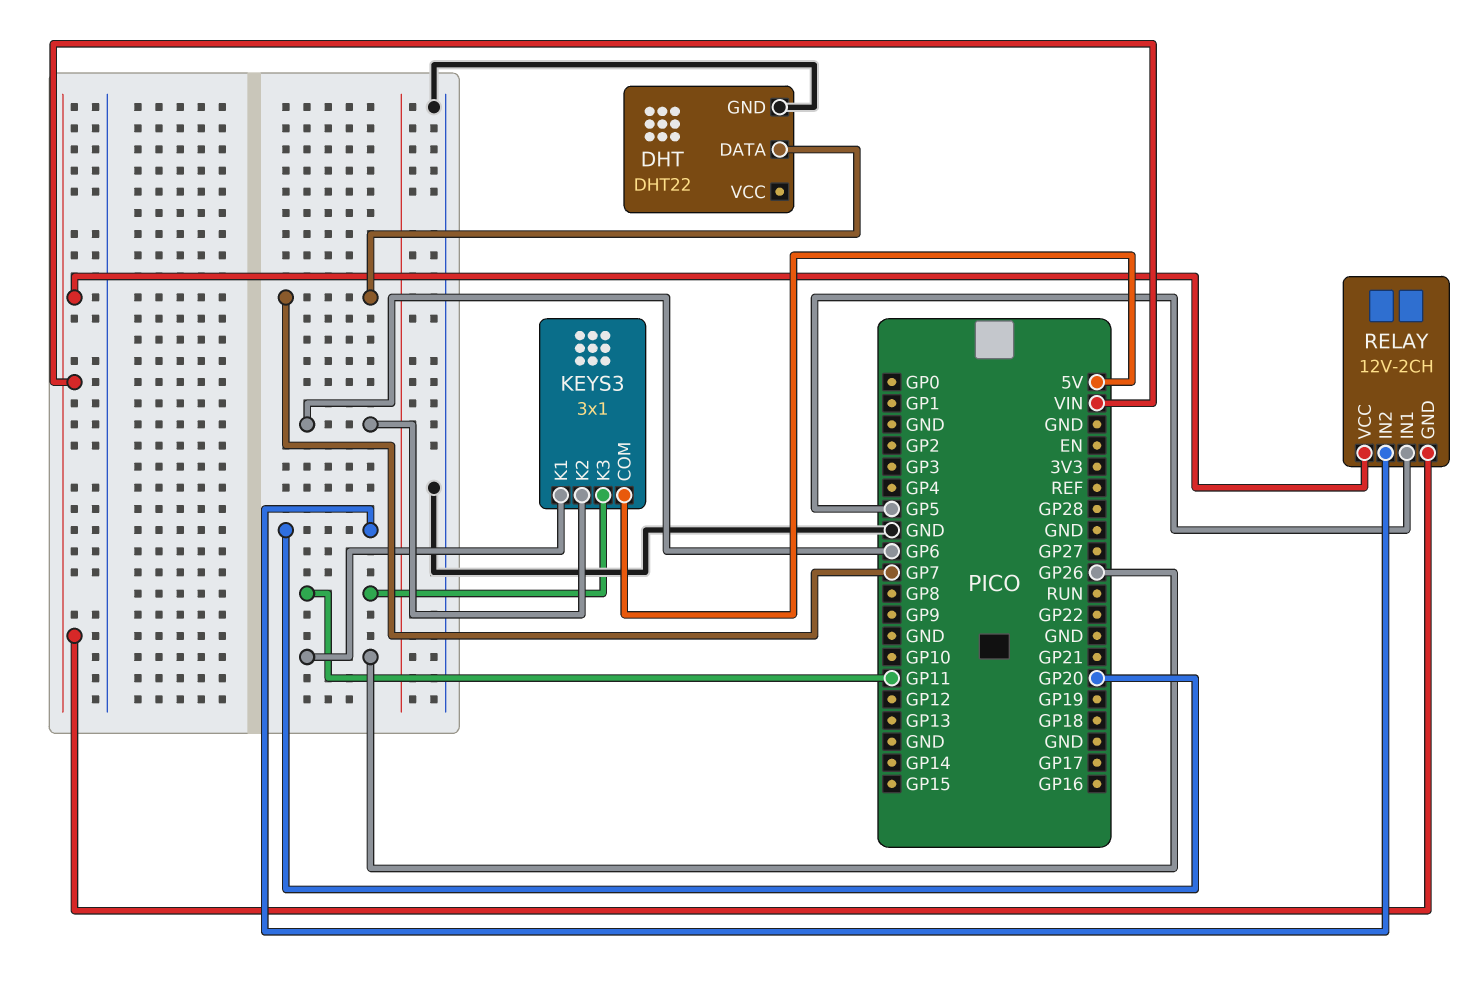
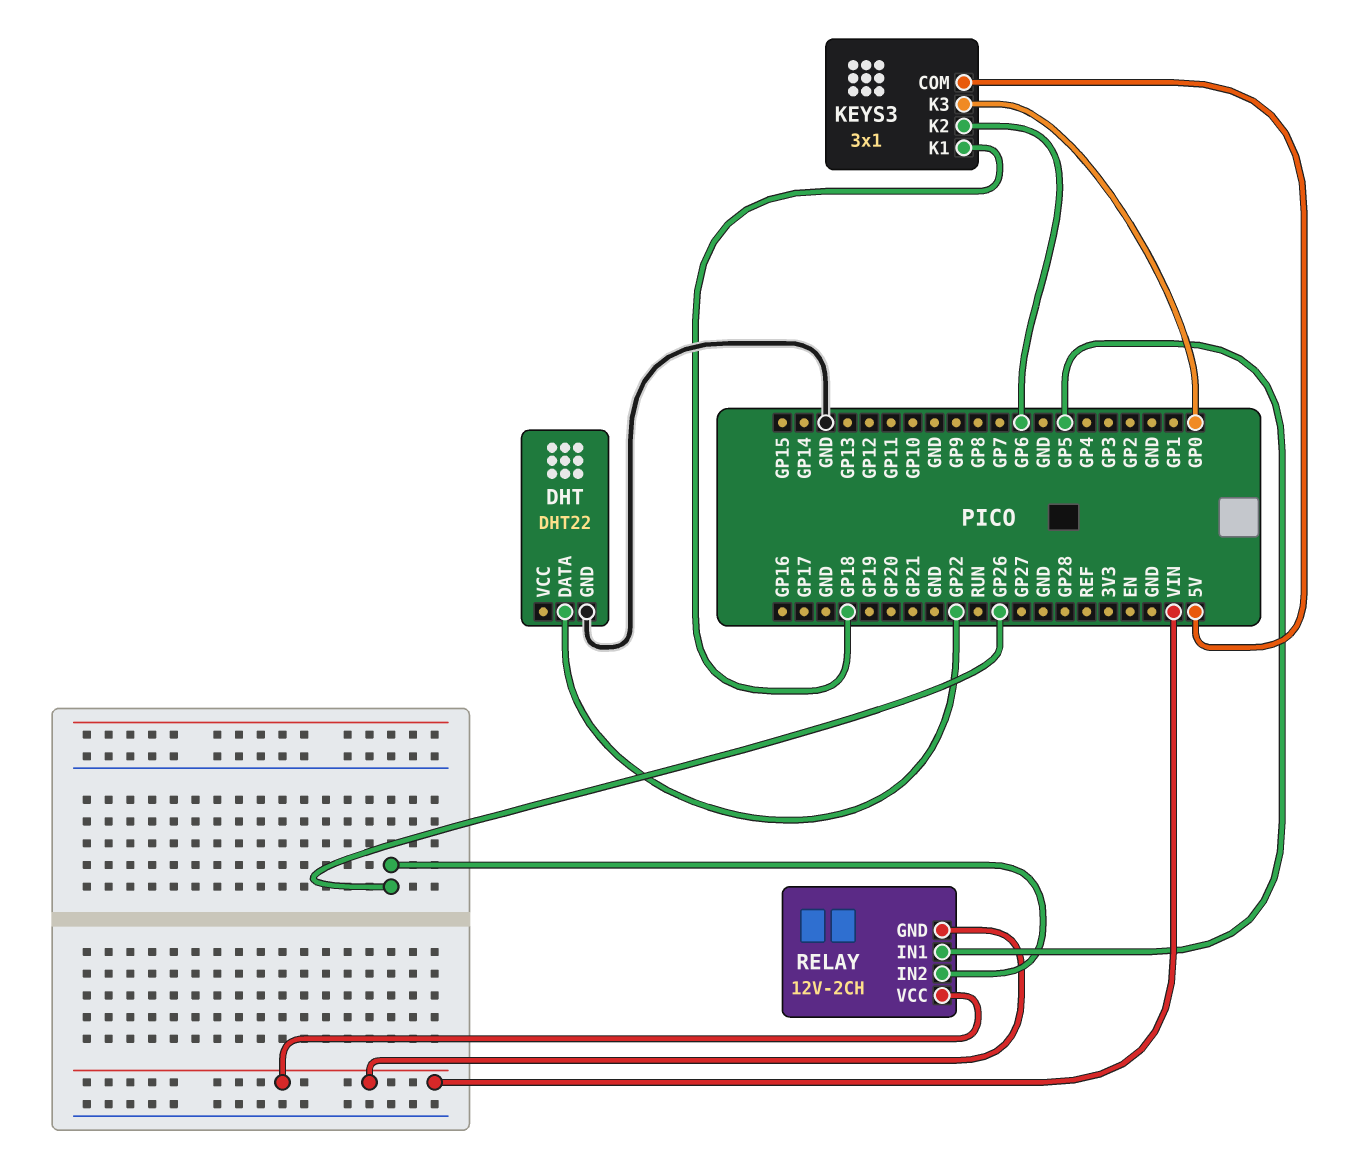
DHT pin DATA: GP7 -> GP22
KEYS3 pin K1: GP26 -> GP18
KEYS3 pin K3: GP11 -> GP0
RELAY pin IN2: GP20 -> GP26

